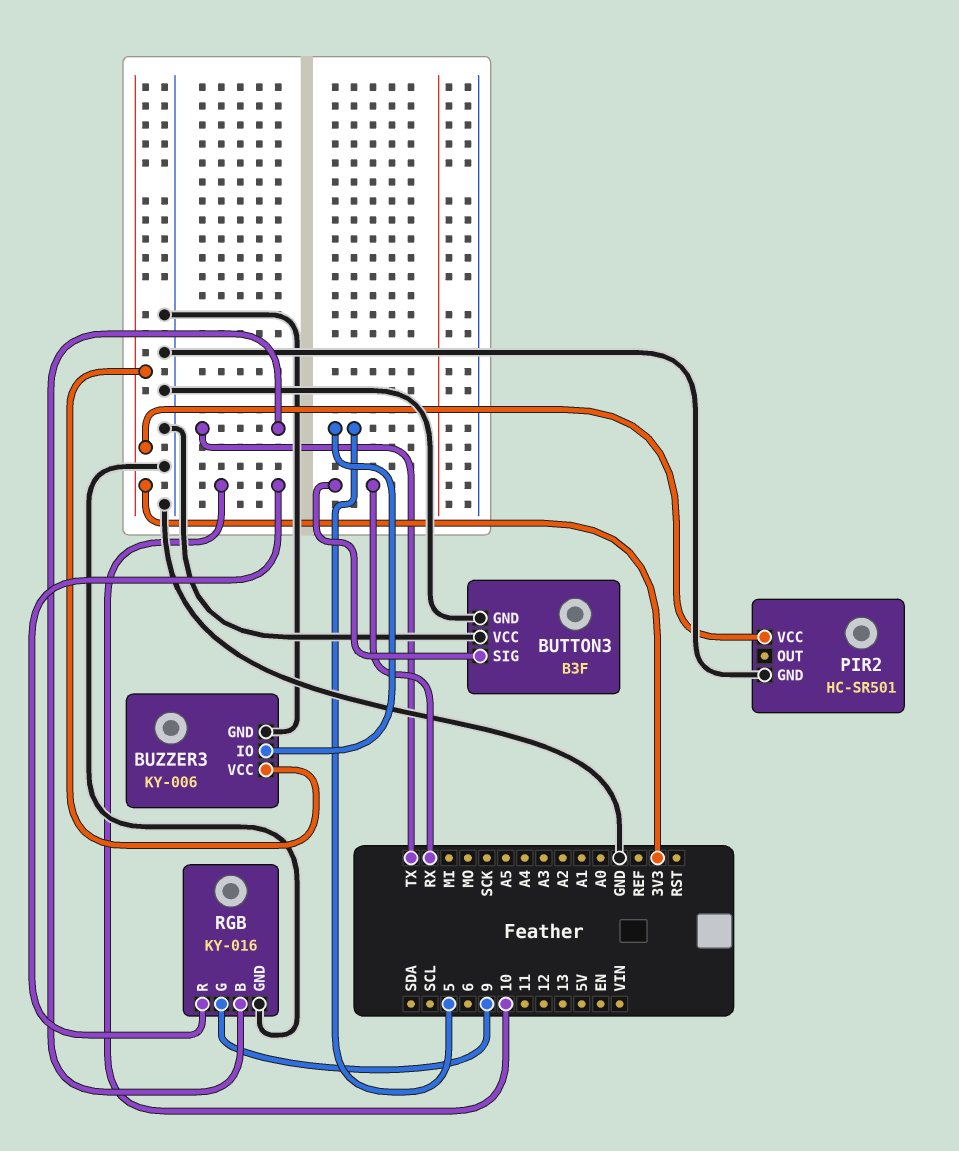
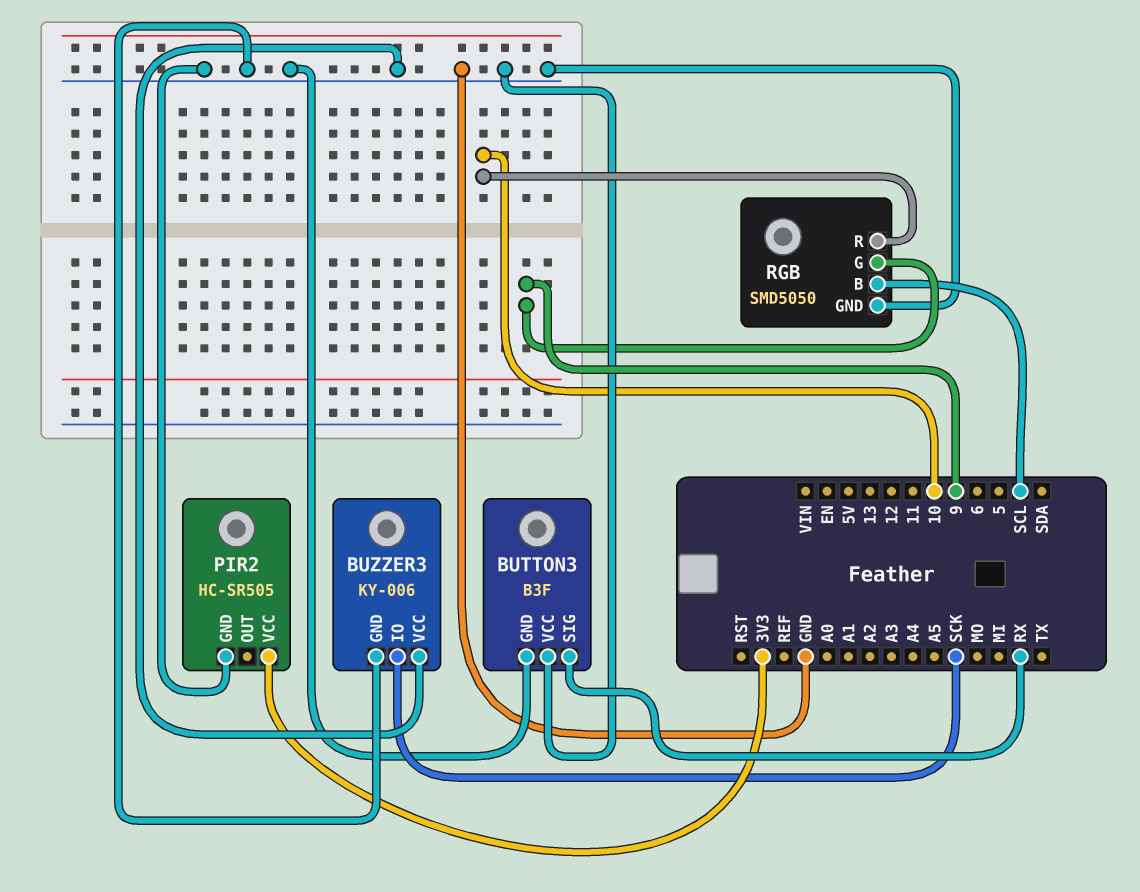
BUZZER3 pin IO: 5 -> SCK
BUZZER3 pin VCC: 3V3 -> GND
PIR2: HC-SR501 -> HC-SR505
RGB: KY-016 -> SMD5050
RGB pin B: TX -> SCL

